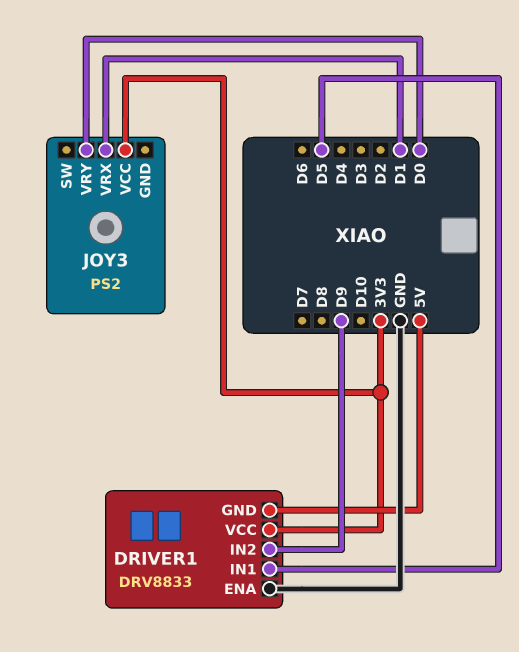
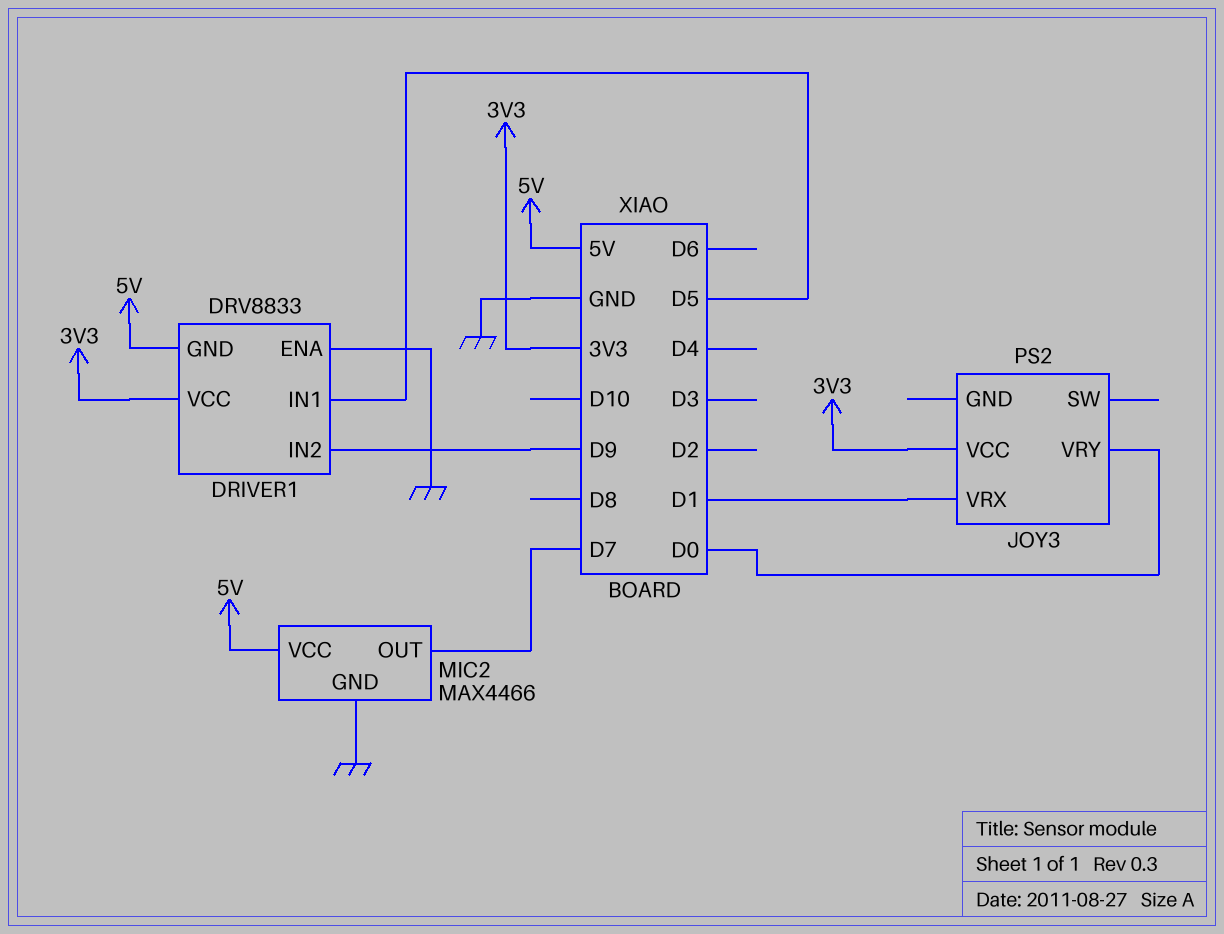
MIC2: none -> MAX4466
MIC2 pin GND: none -> GND
MIC2 pin OUT: none -> D7
MIC2 pin VCC: none -> 5V

